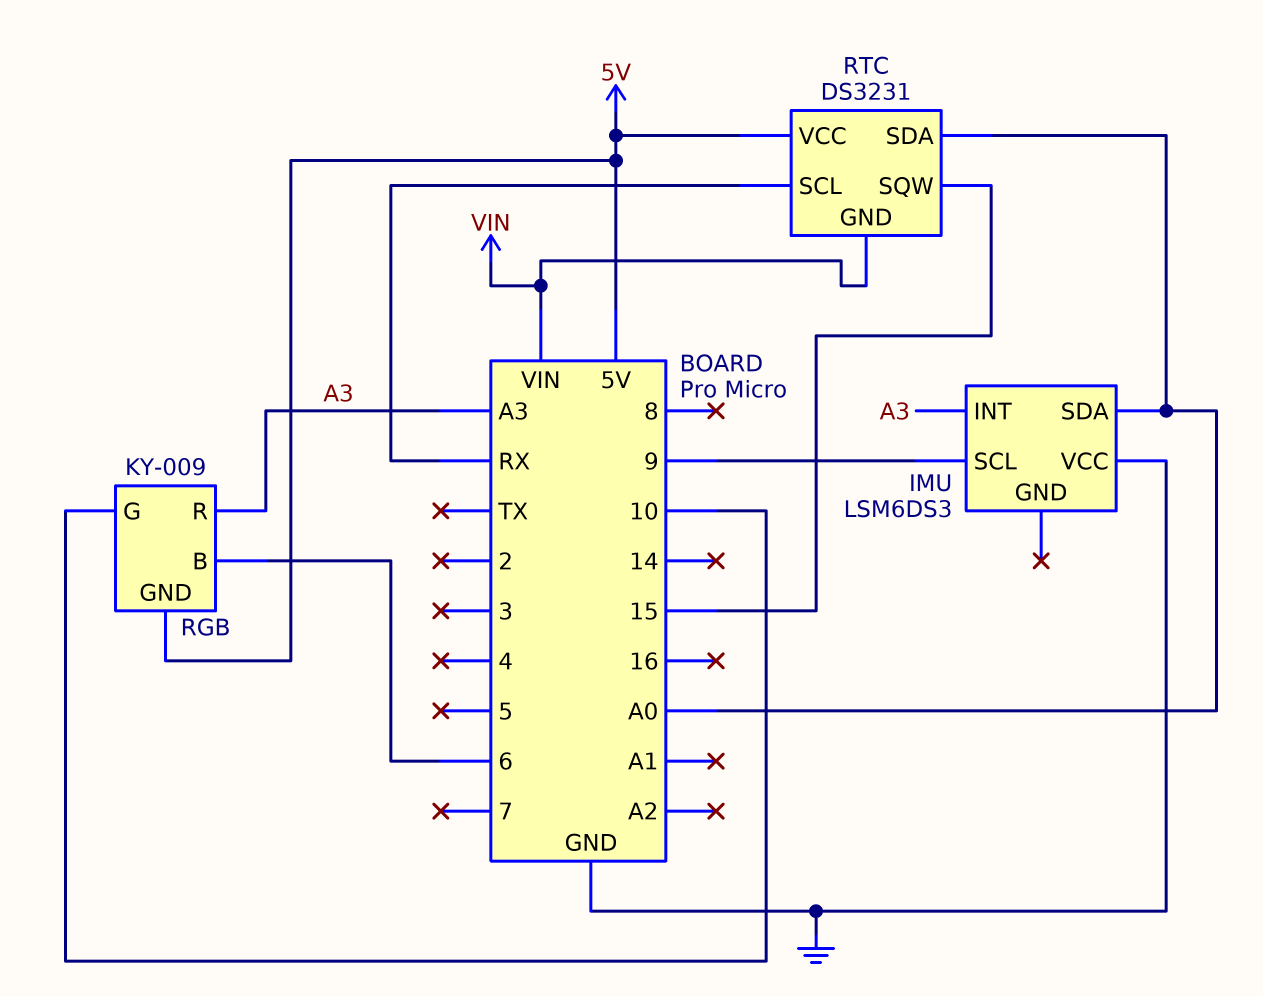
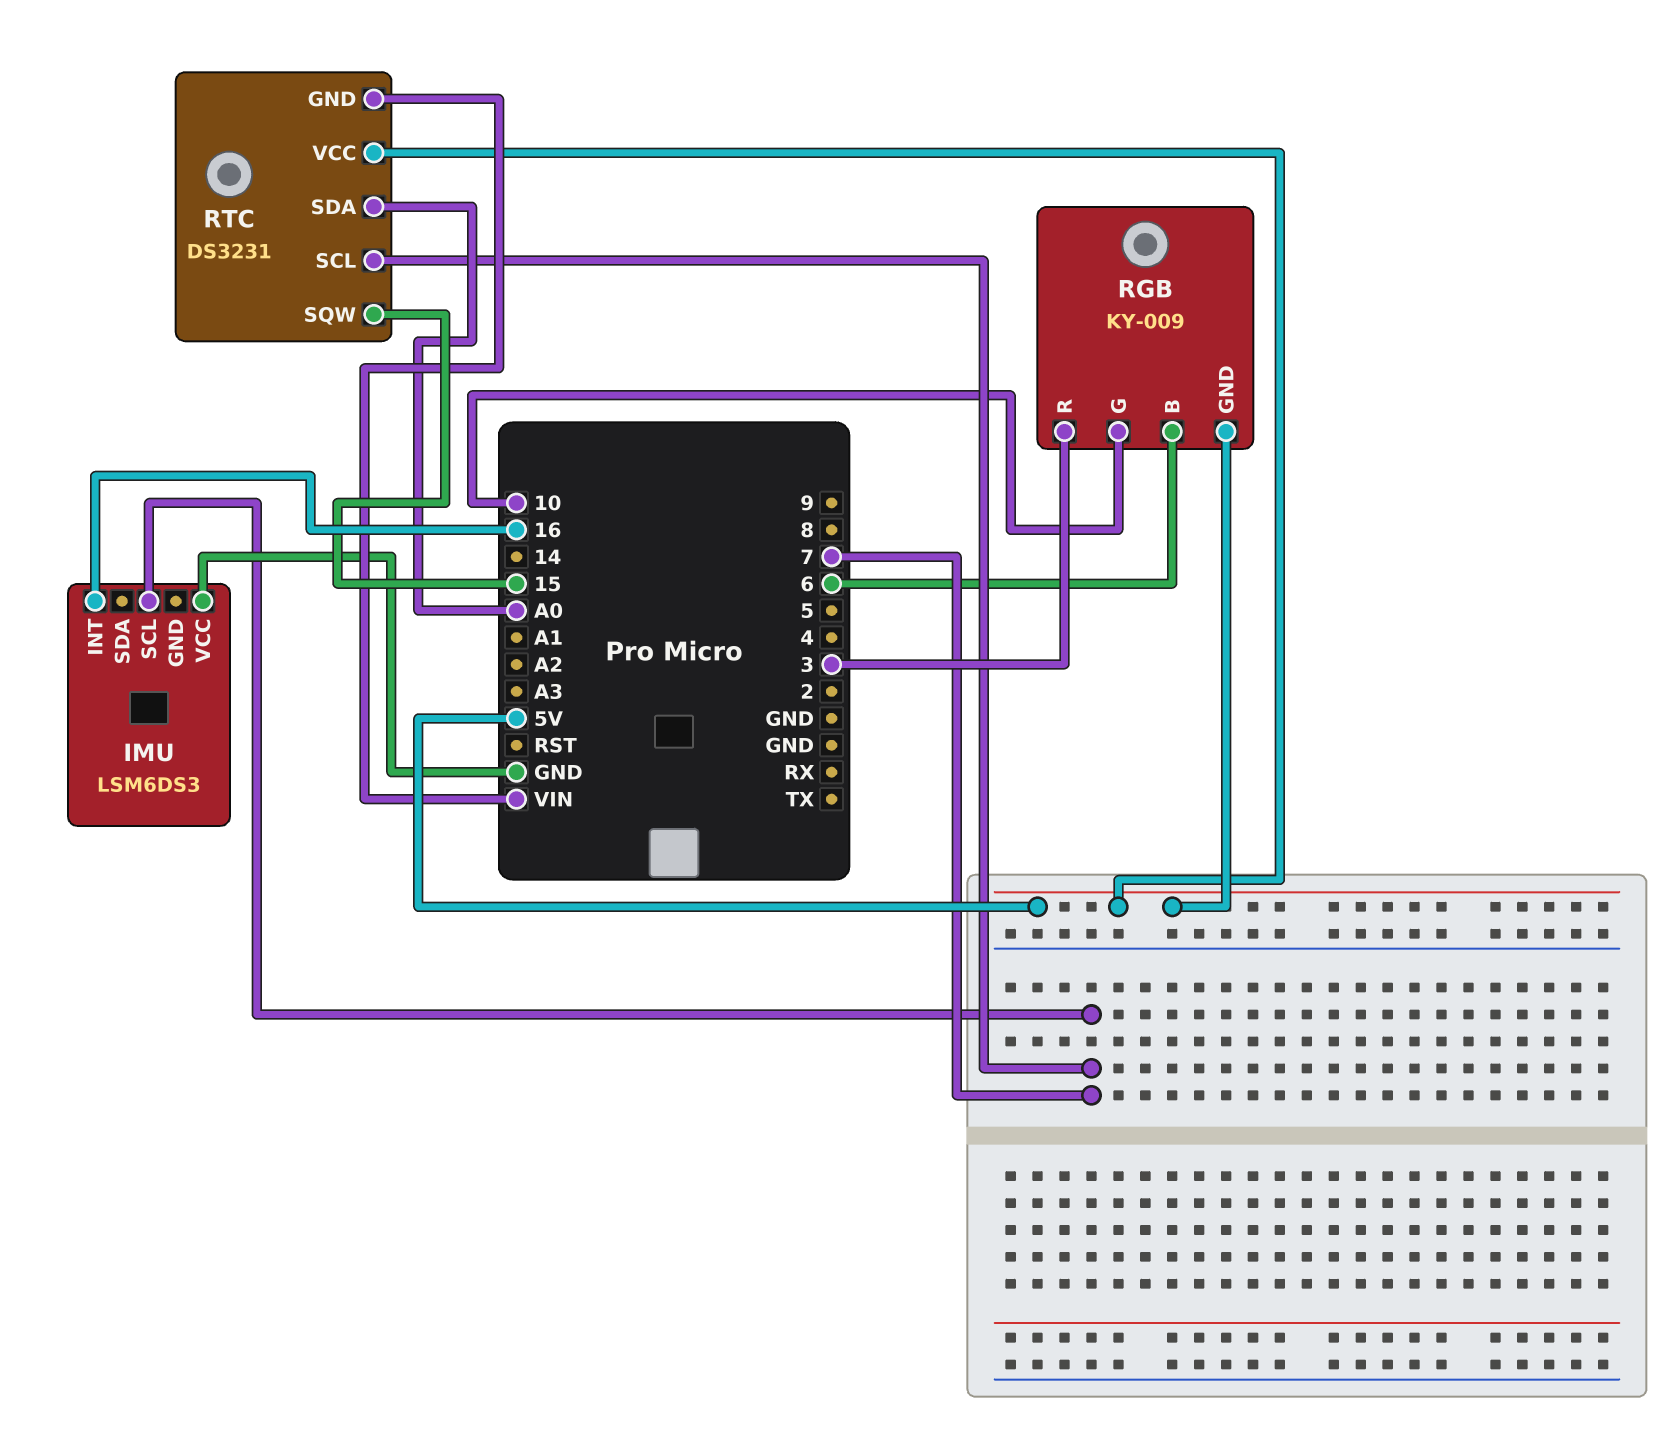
IMU pin INT: A3 -> 16
IMU pin SCL: 9 -> 7
IMU pin SDA: A0 -> none
RGB pin R: A3 -> 3
RTC pin SCL: RX -> 7

